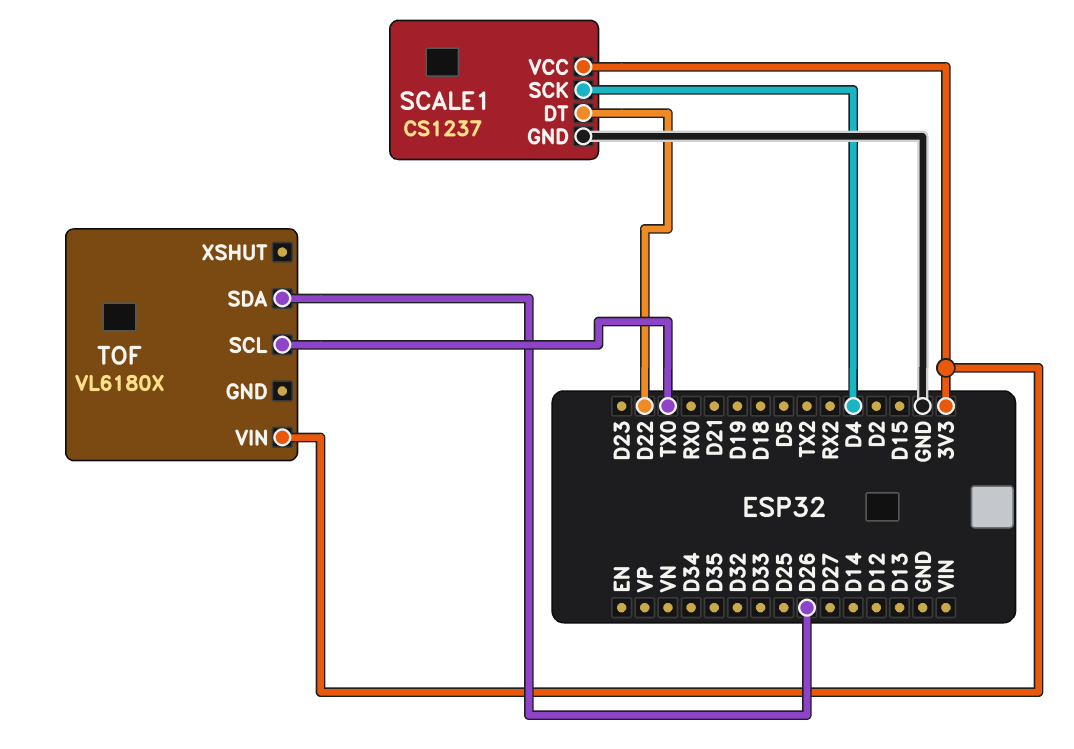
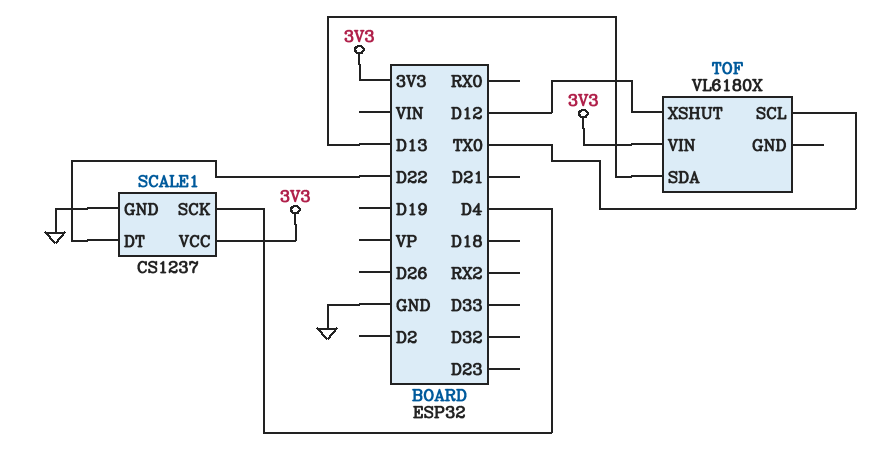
TOF pin SDA: D26 -> D13
TOF pin XSHUT: none -> D12

